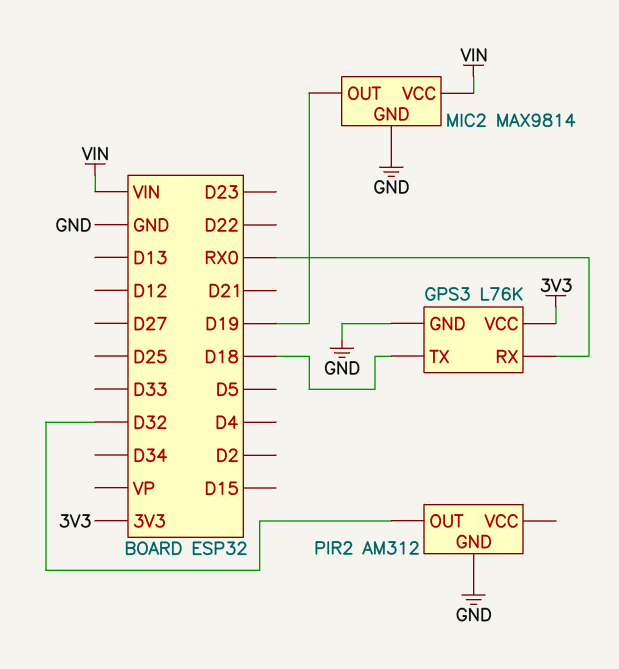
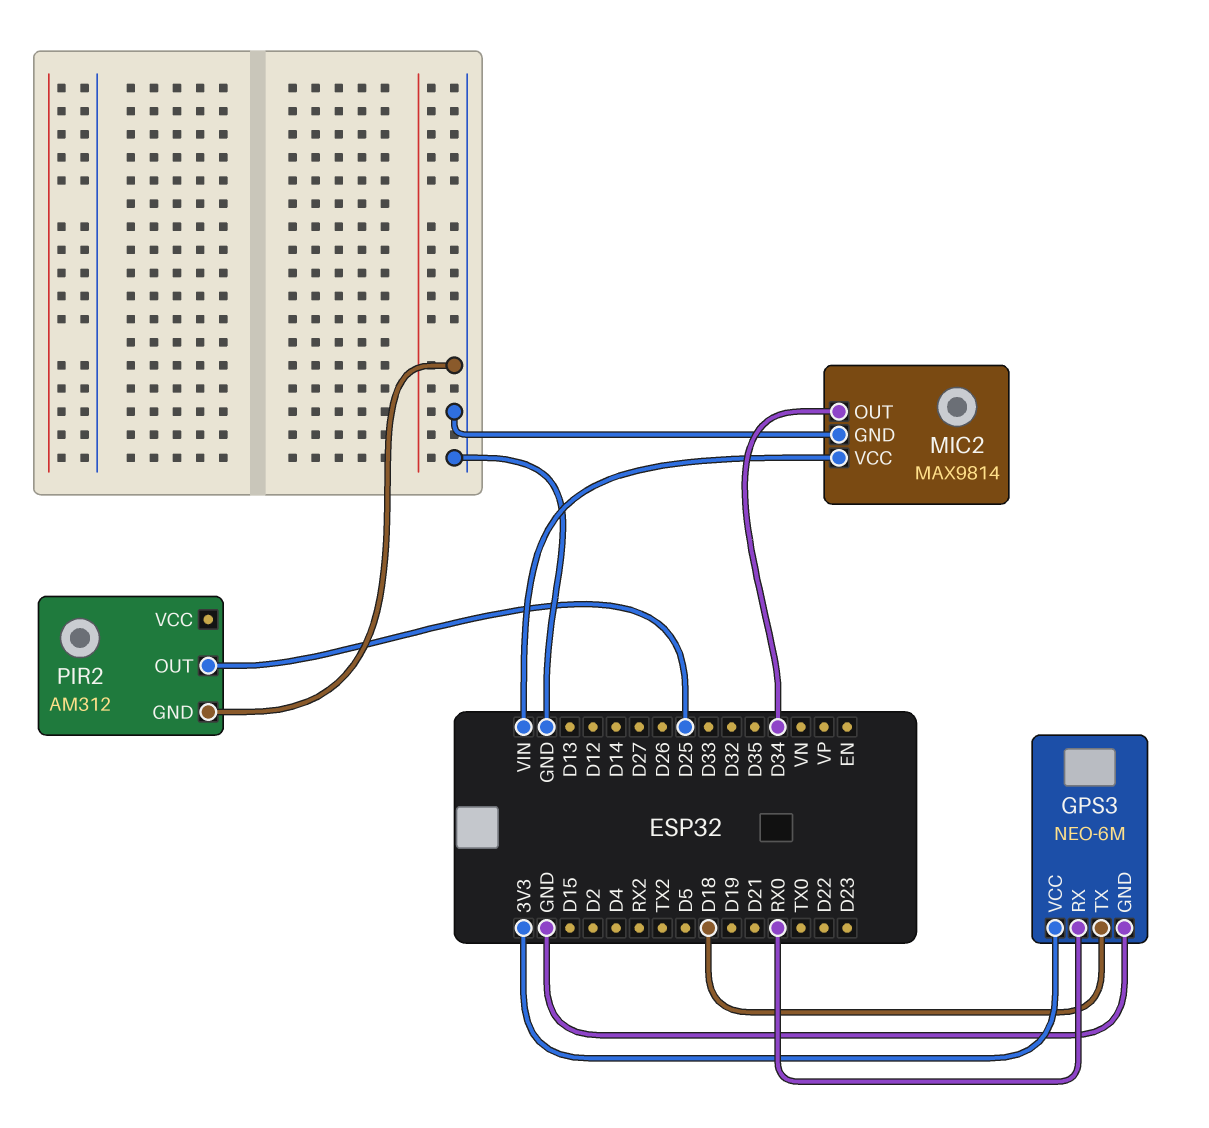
GPS3: L76K -> NEO-6M
MIC2 pin OUT: D19 -> D34
PIR2 pin OUT: D32 -> D25

